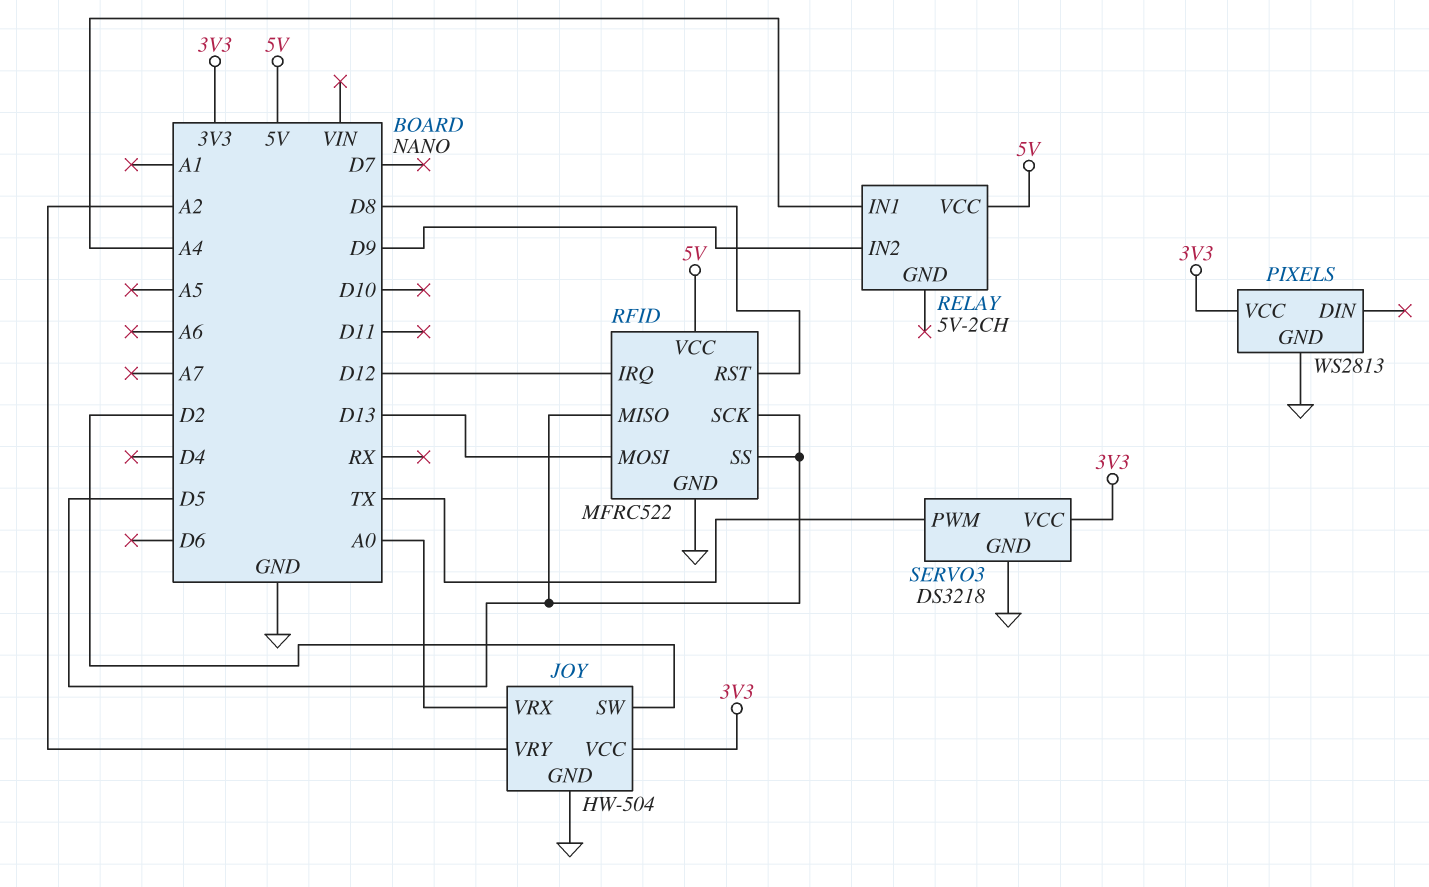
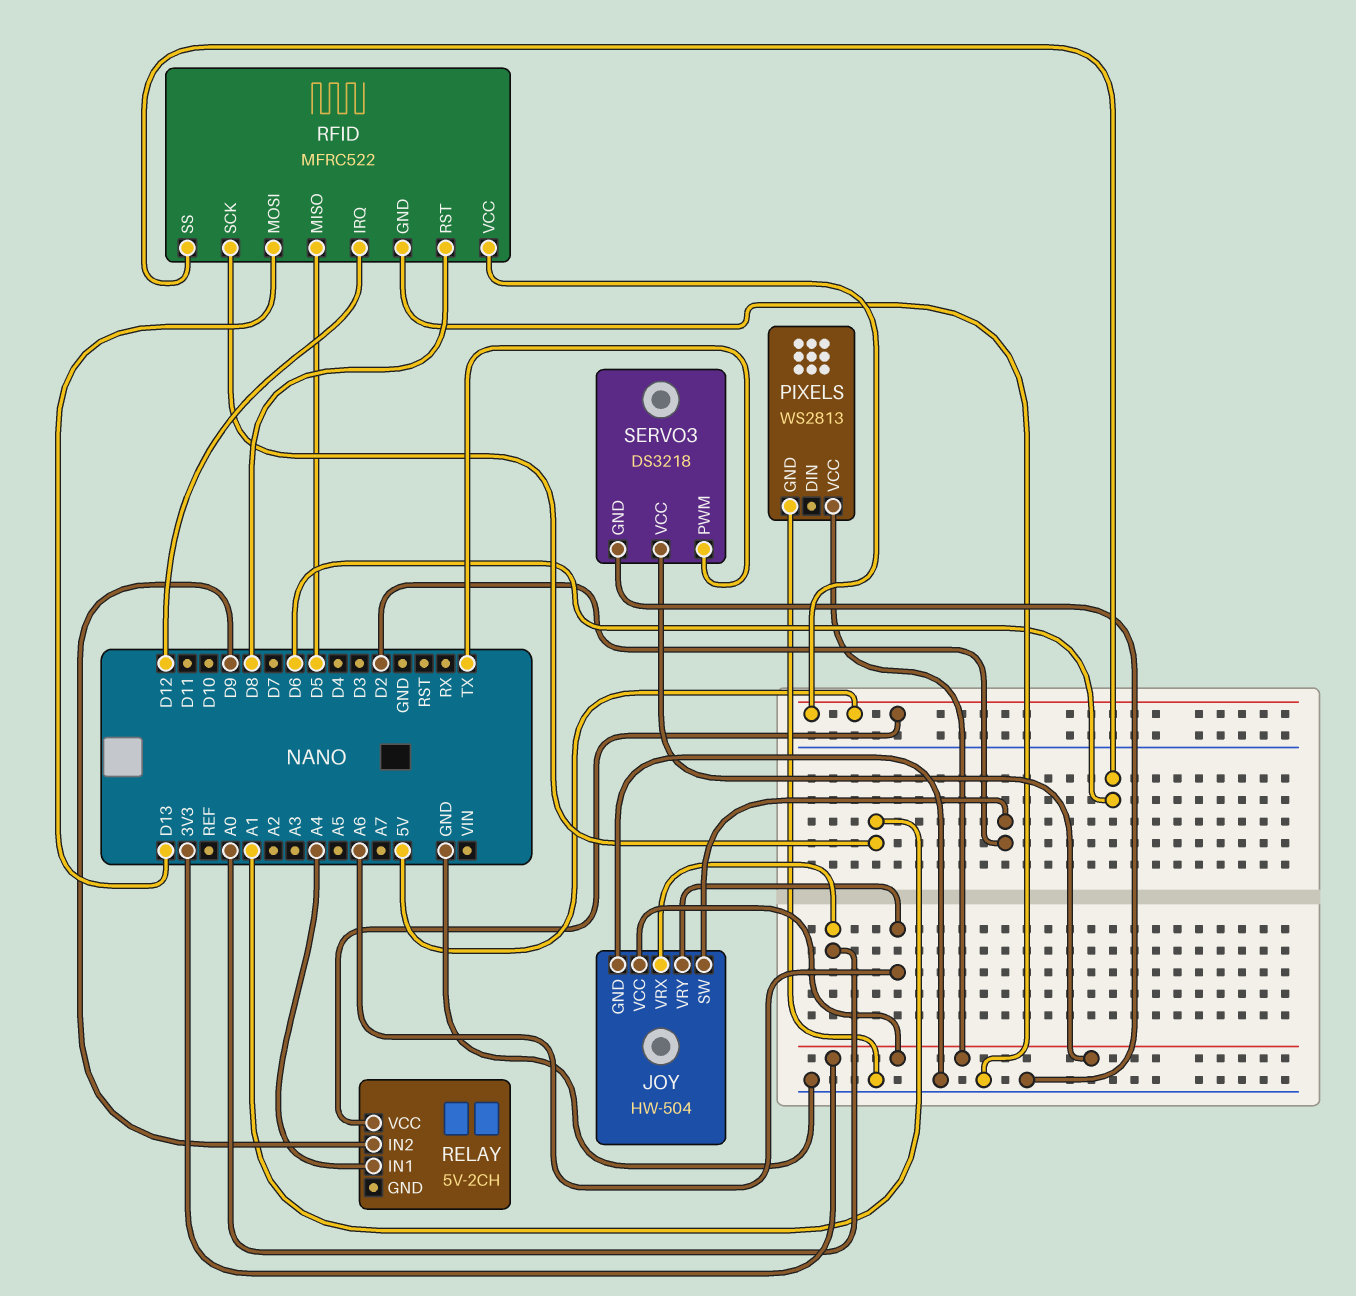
JOY pin VRY: A2 -> A6
RFID pin SCK: D5 -> A1
RFID pin SS: D5 -> D6

